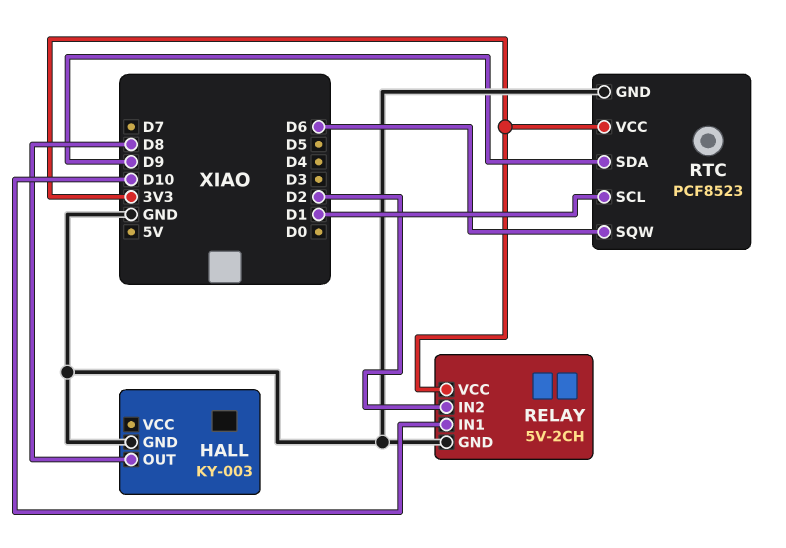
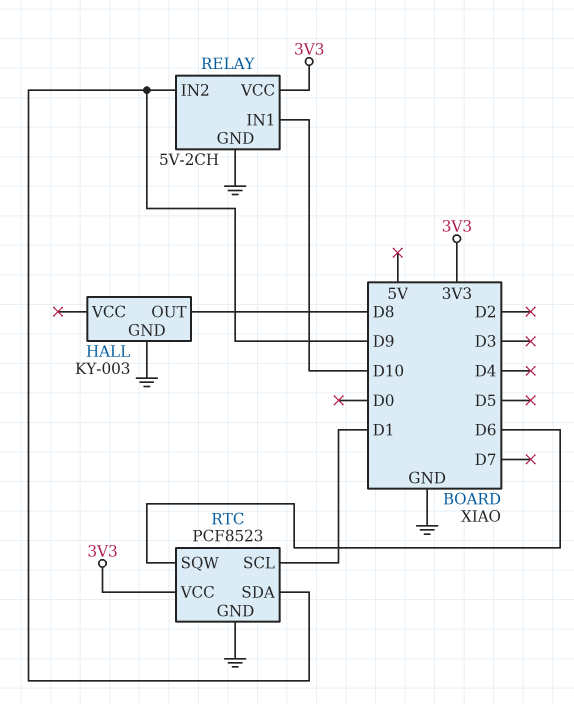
RELAY pin IN2: D2 -> D9

